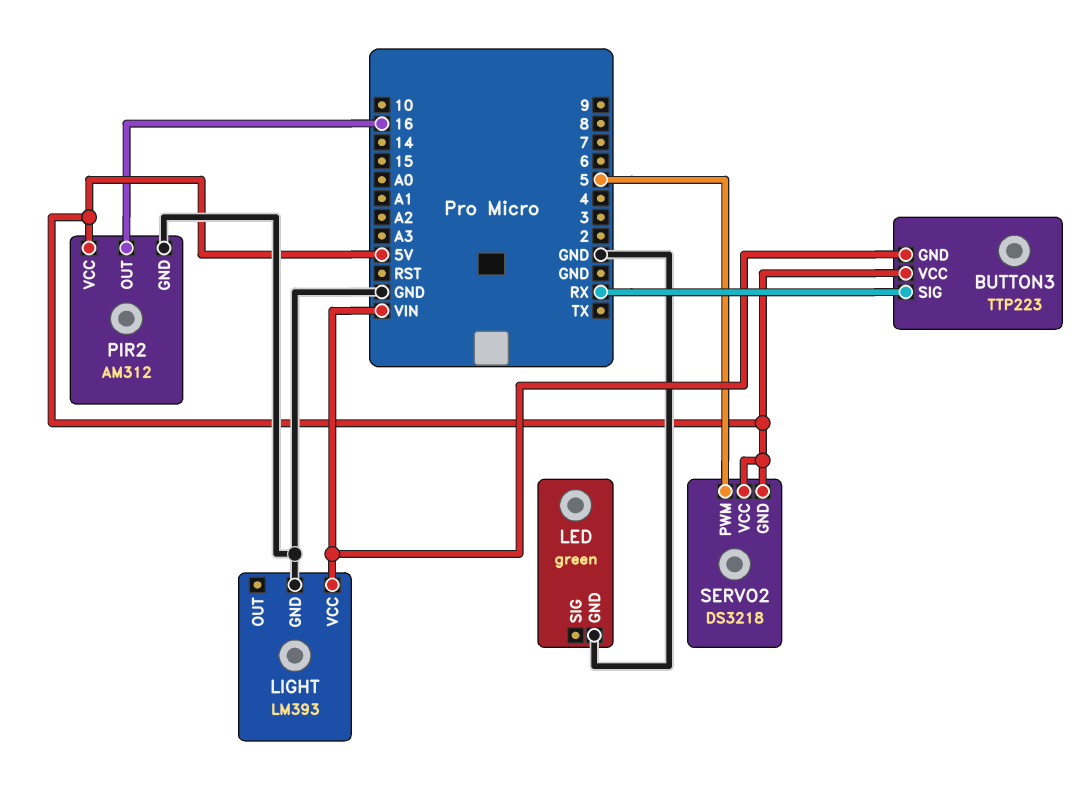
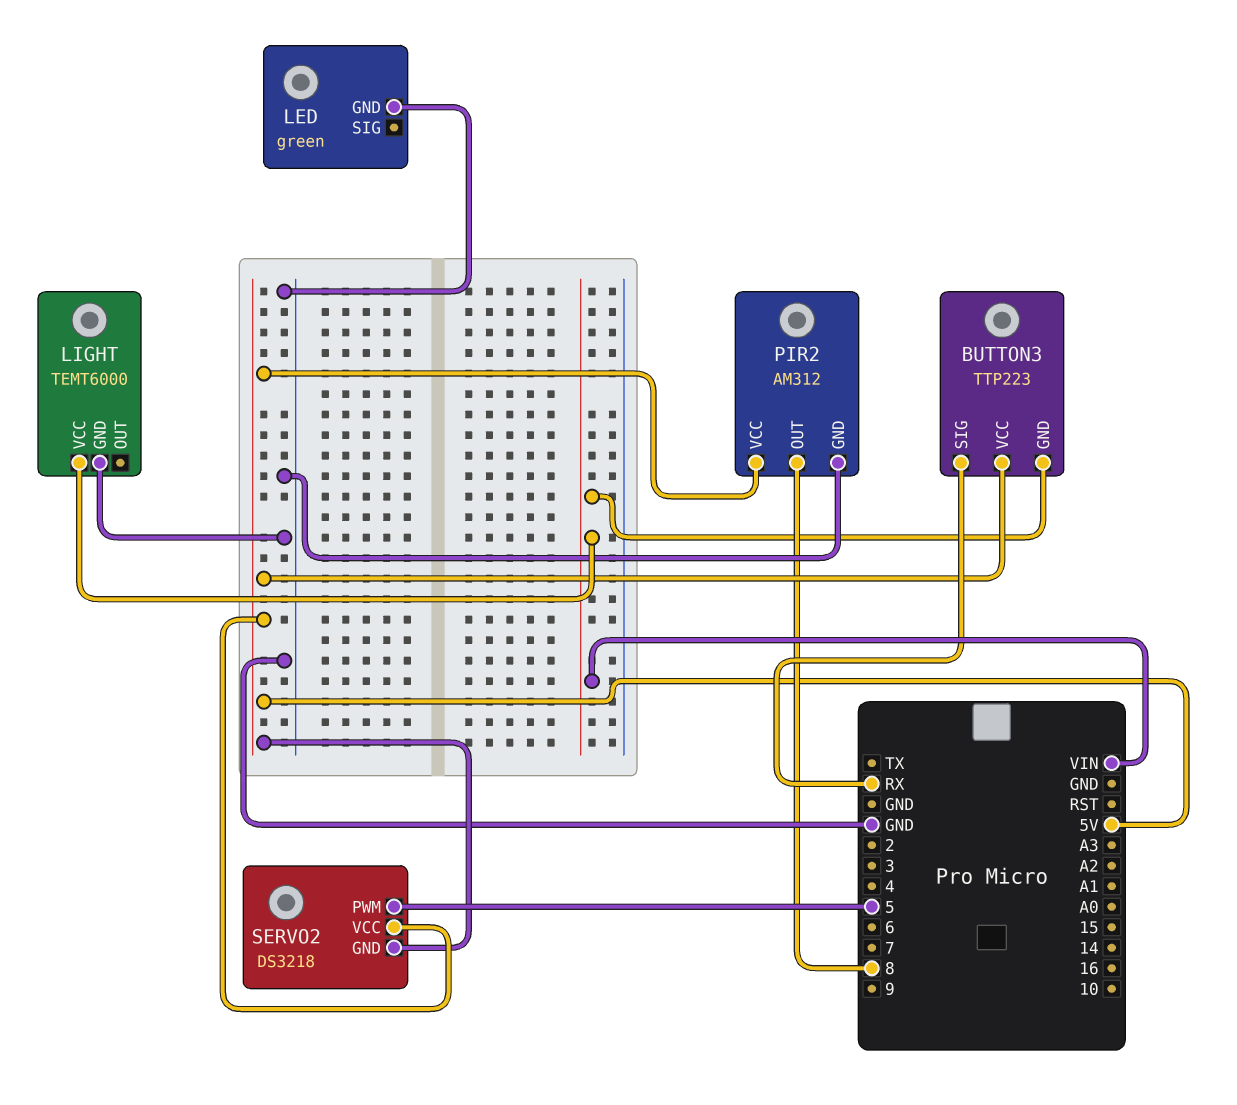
LIGHT: LM393 -> TEMT6000
PIR2 pin OUT: 16 -> 8

